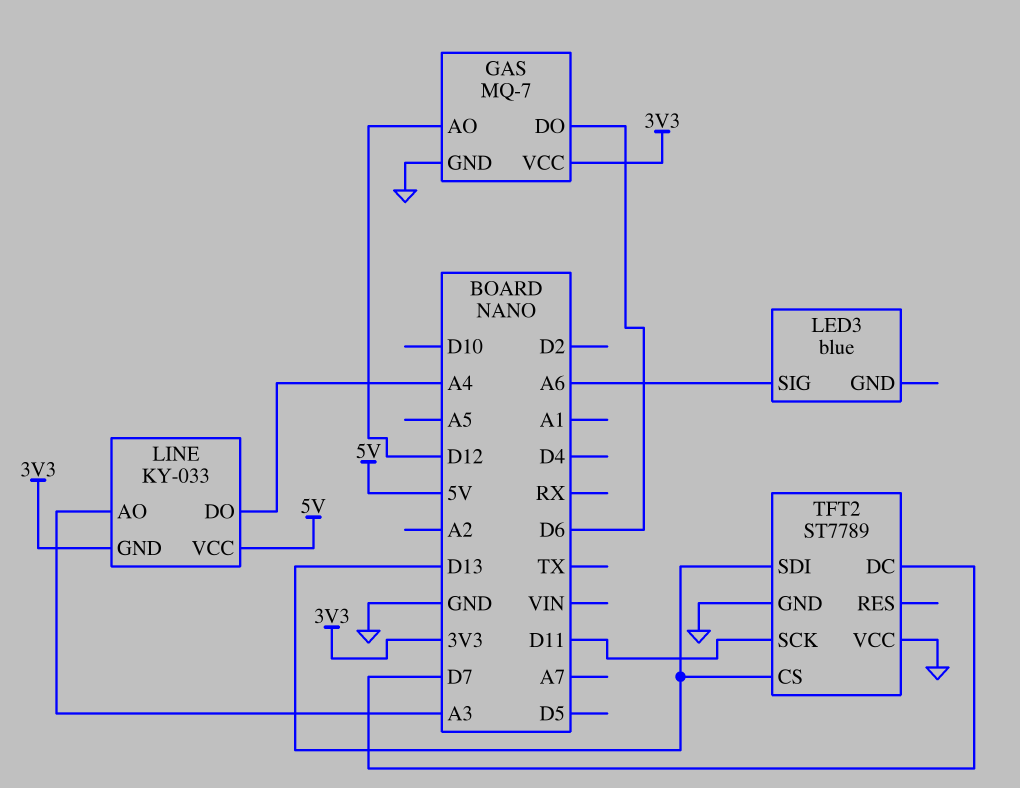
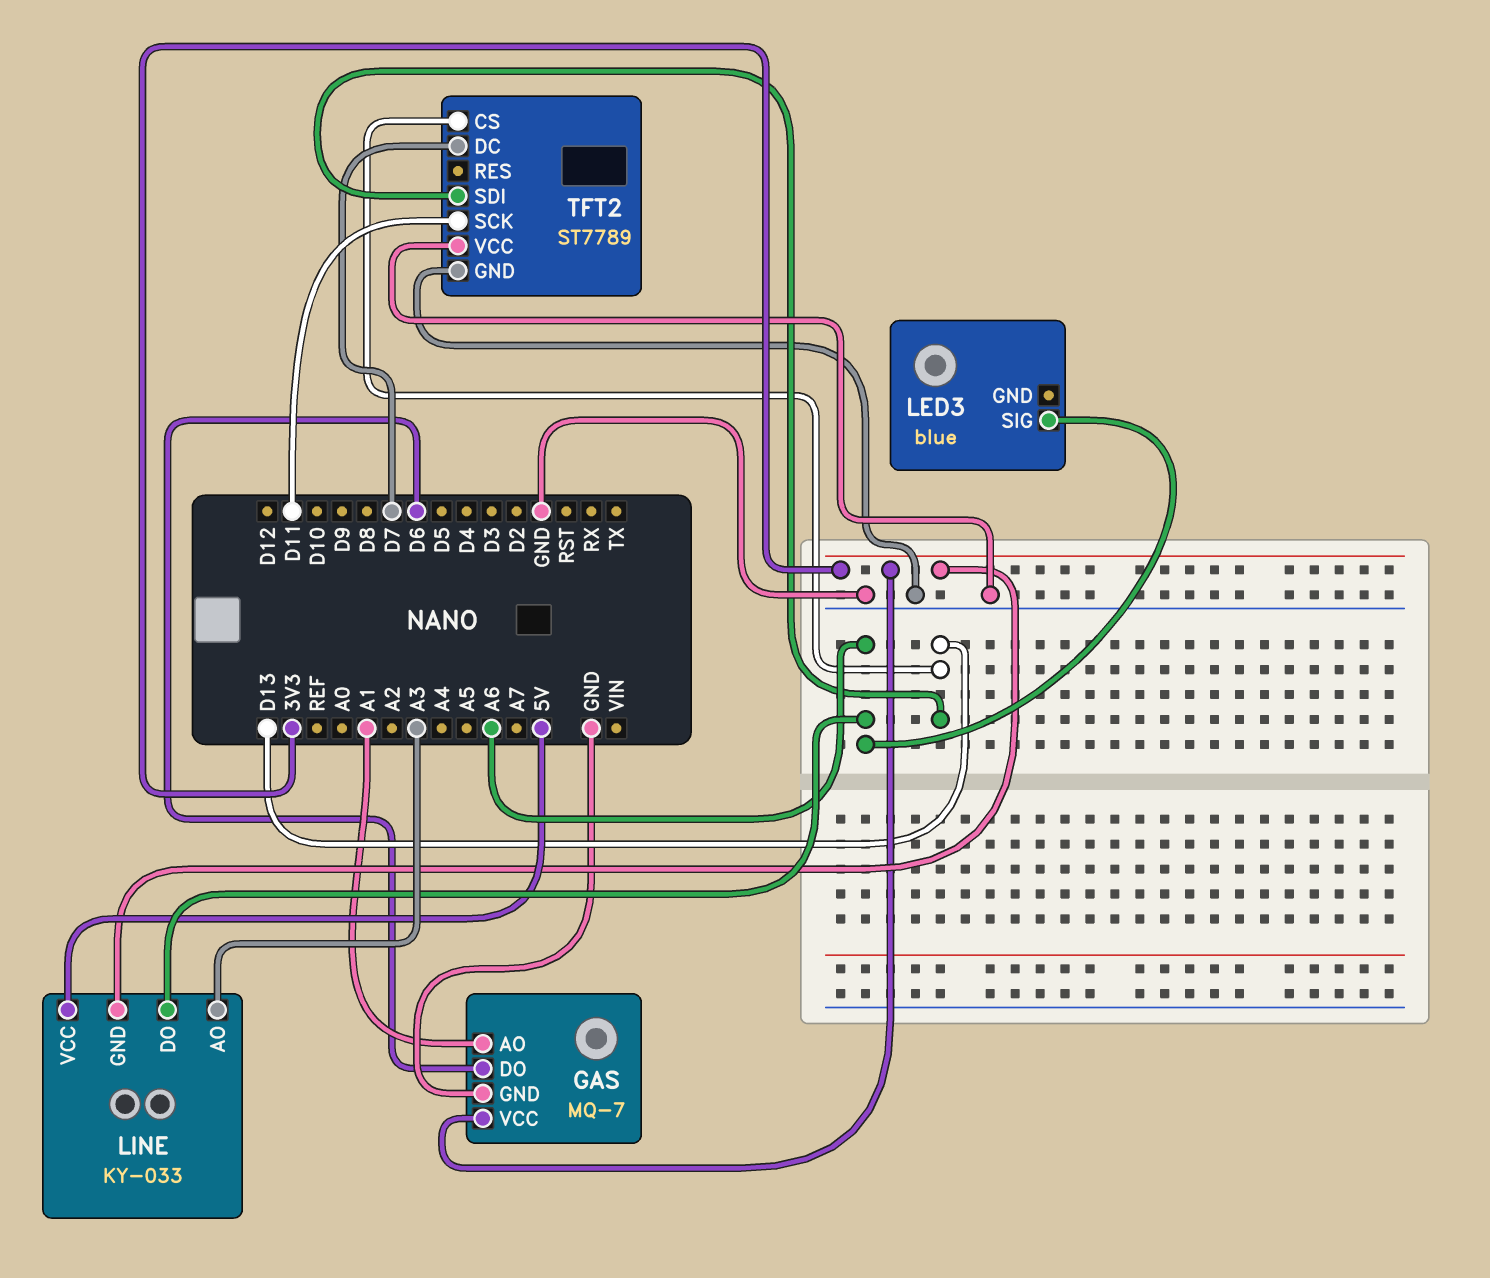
GAS pin AO: D12 -> A1
LINE pin DO: A4 -> A6

